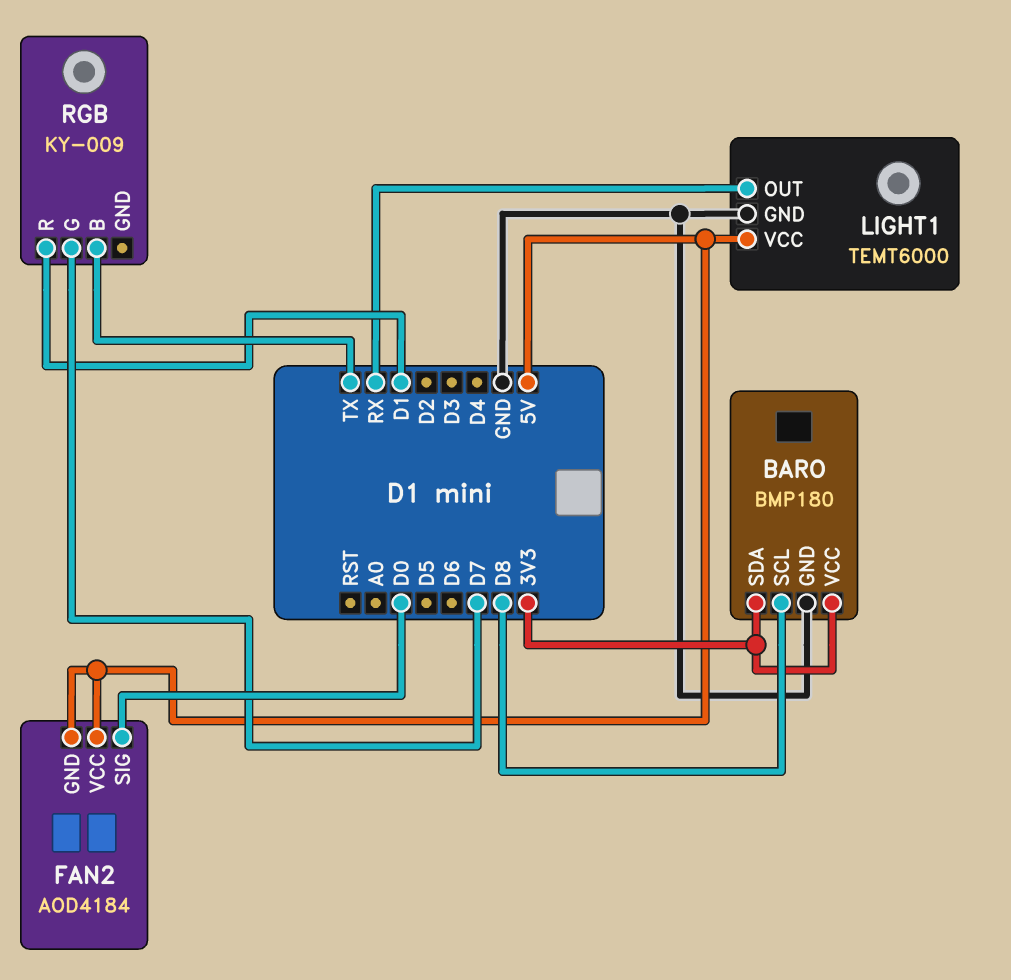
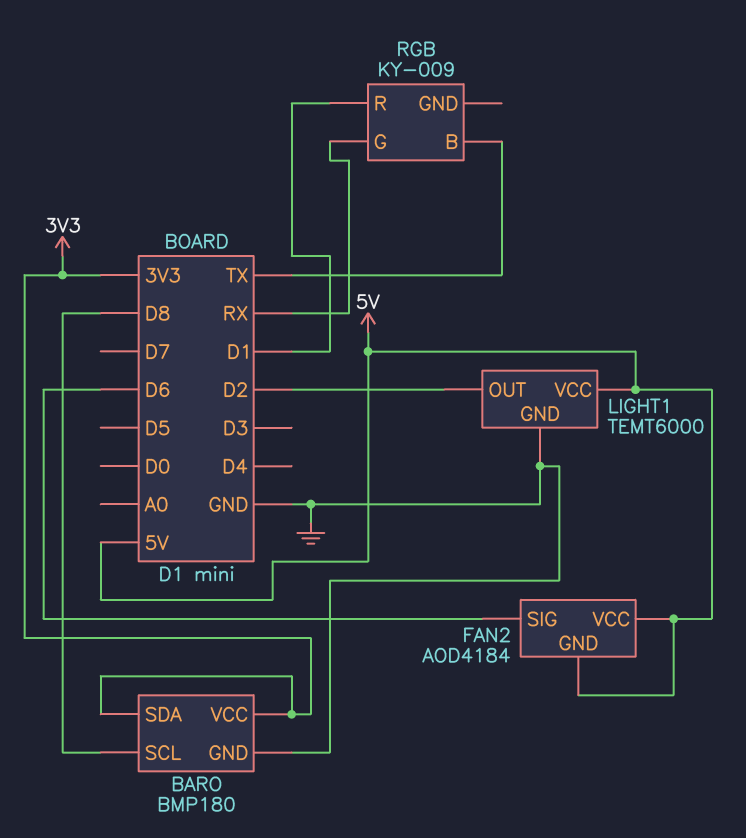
FAN2 pin SIG: D0 -> D6
LIGHT1 pin OUT: RX -> D2
RGB pin G: D7 -> RX

